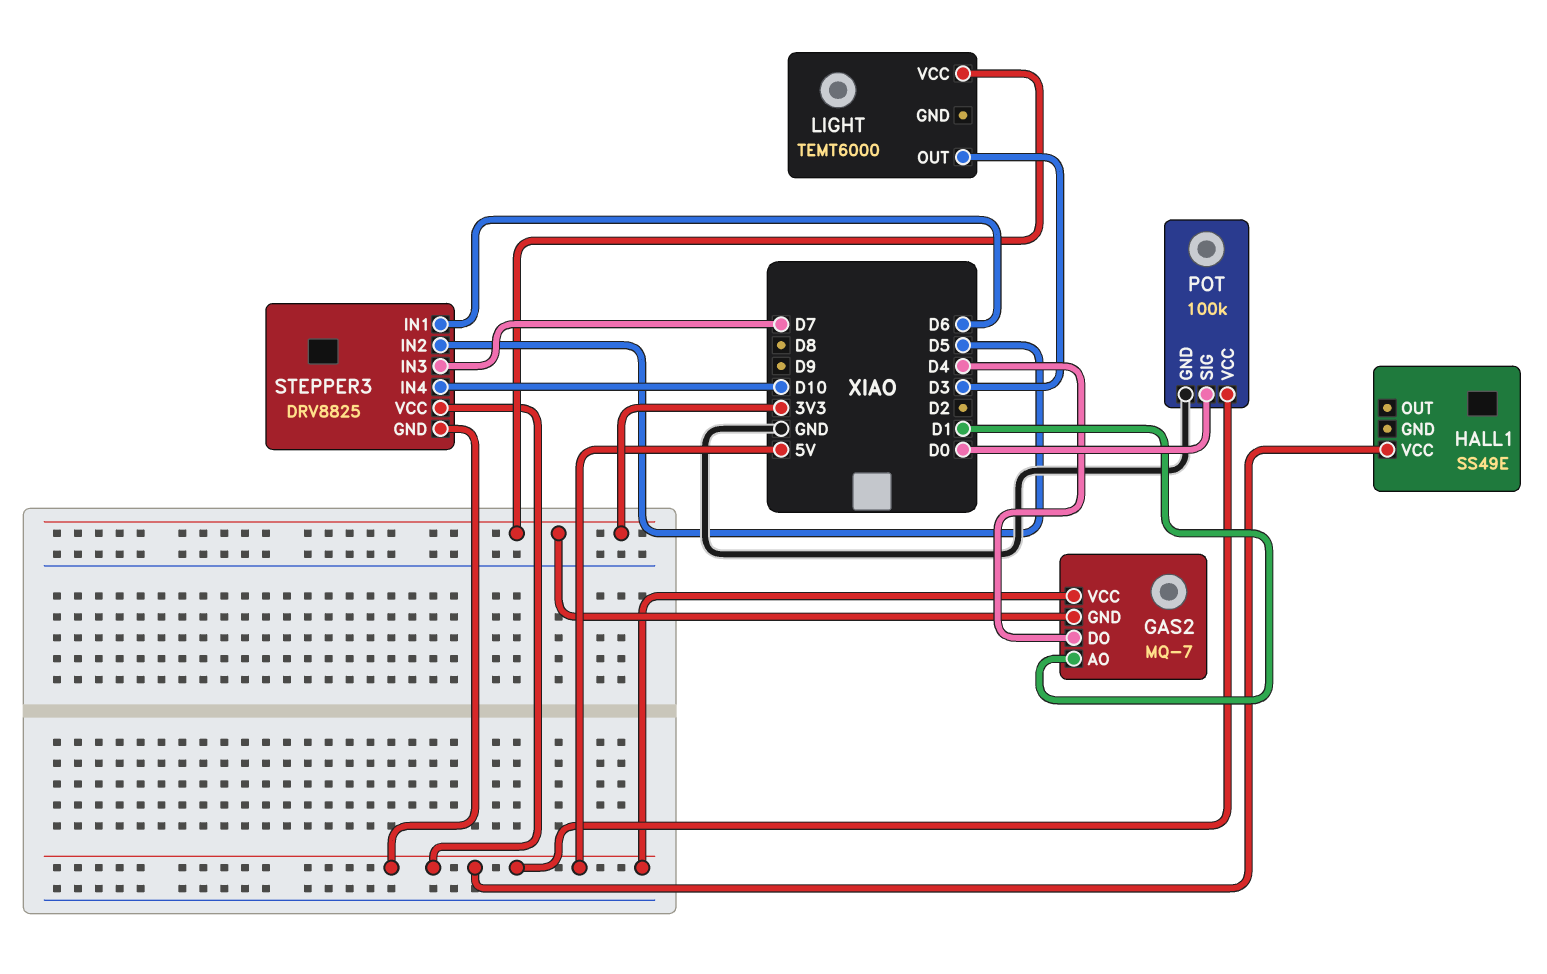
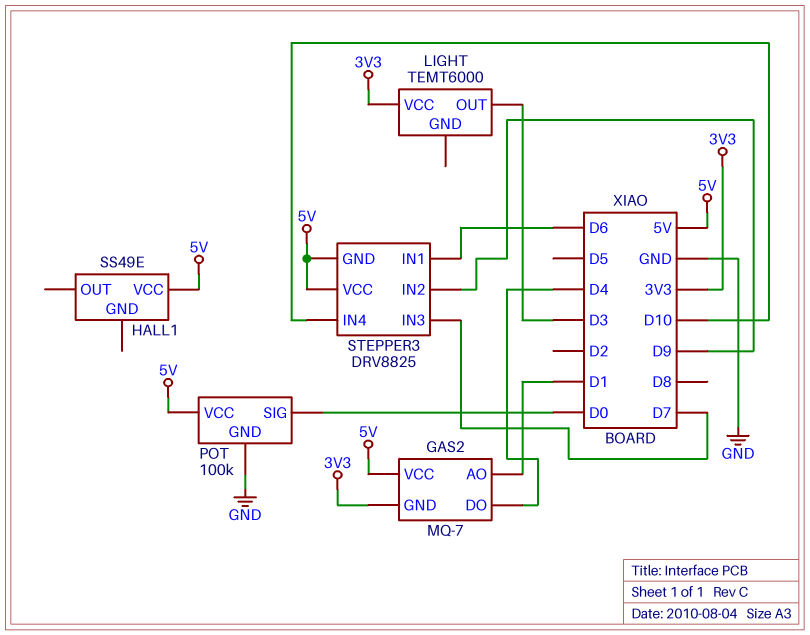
STEPPER3 pin IN2: D5 -> D9

